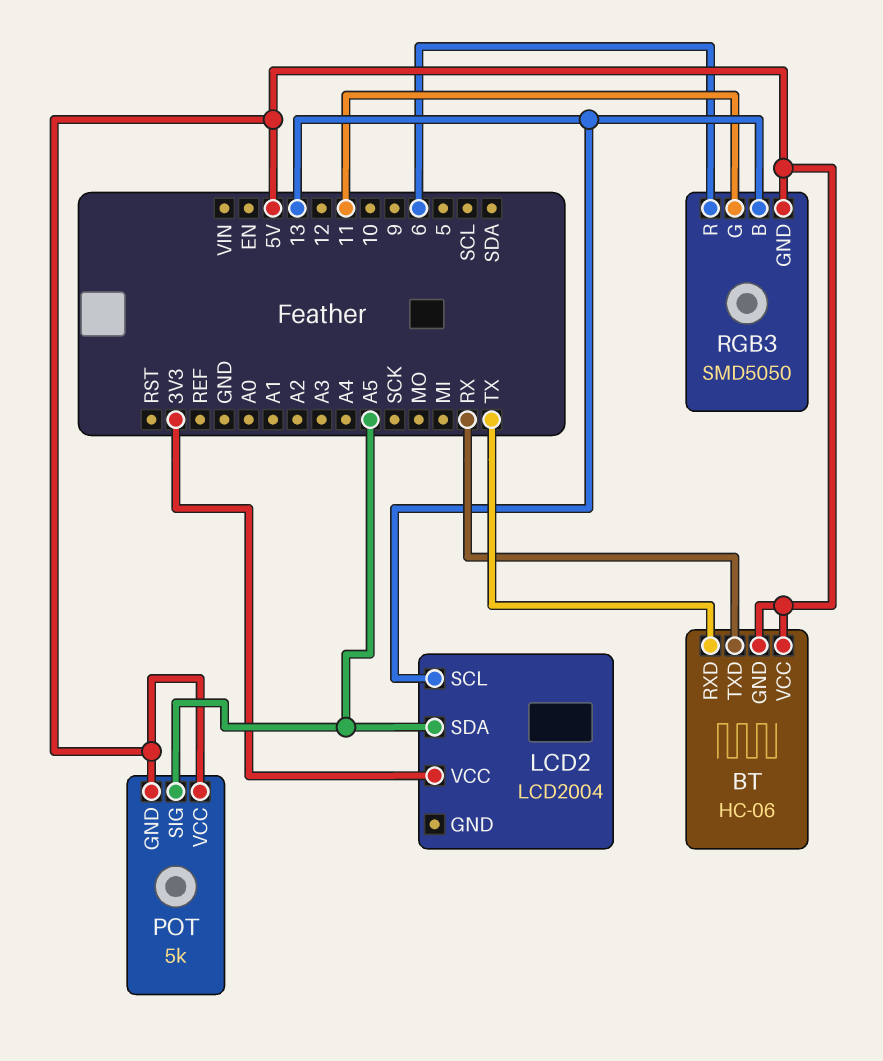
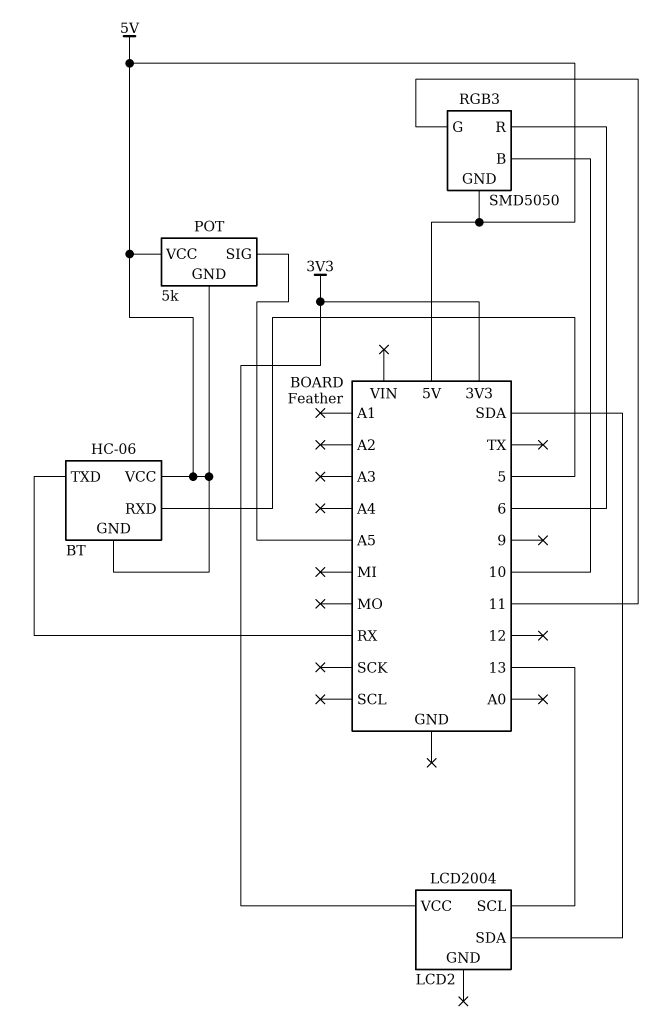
BT pin RXD: TX -> 5
LCD2 pin SDA: A5 -> SDA
RGB3 pin B: 13 -> 10

